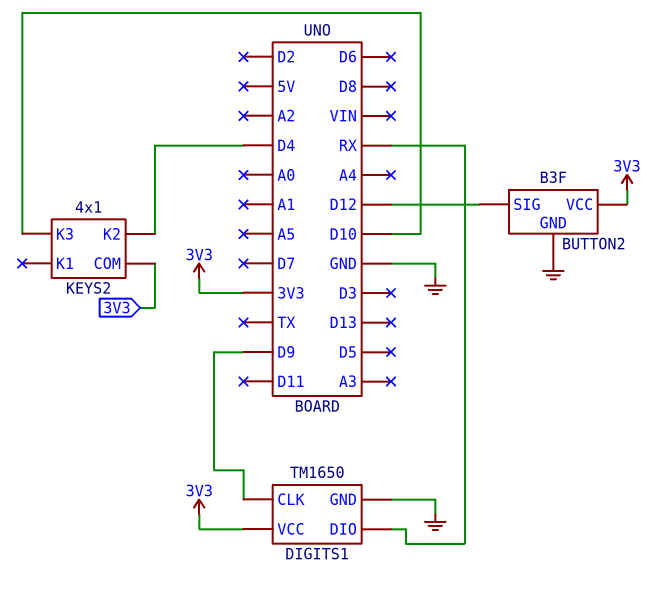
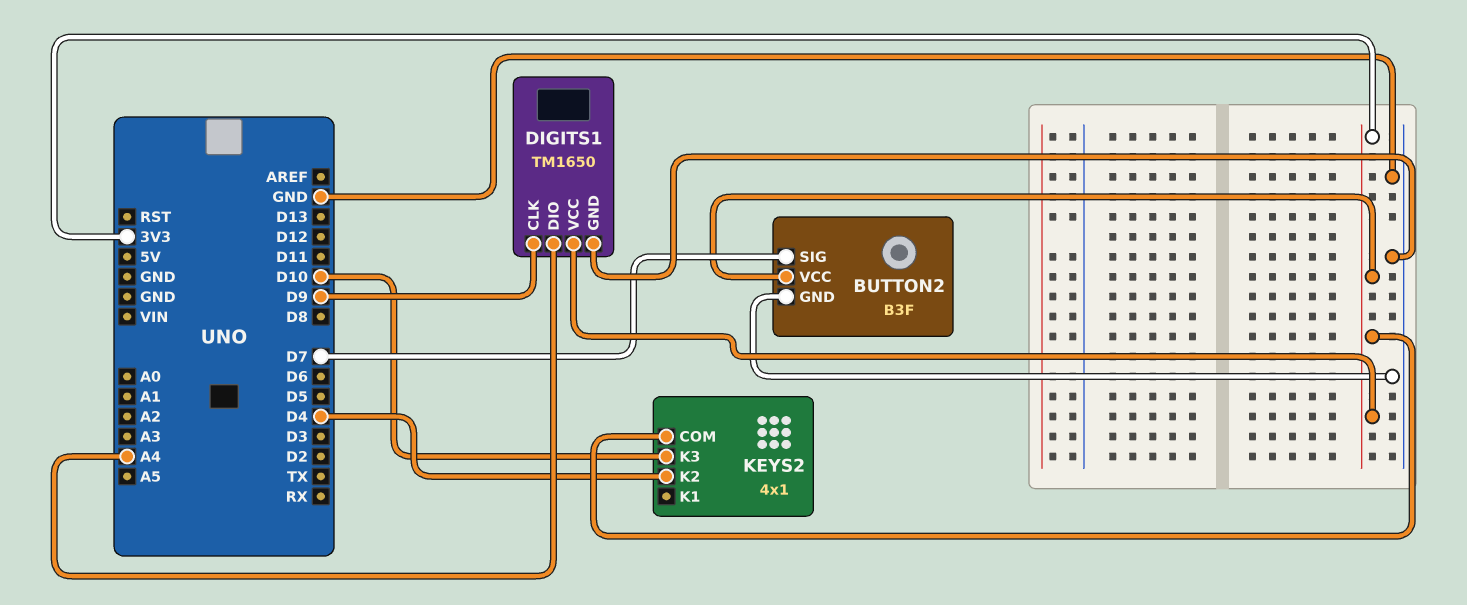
BUTTON2 pin SIG: D12 -> D7
DIGITS1 pin DIO: RX -> A4

